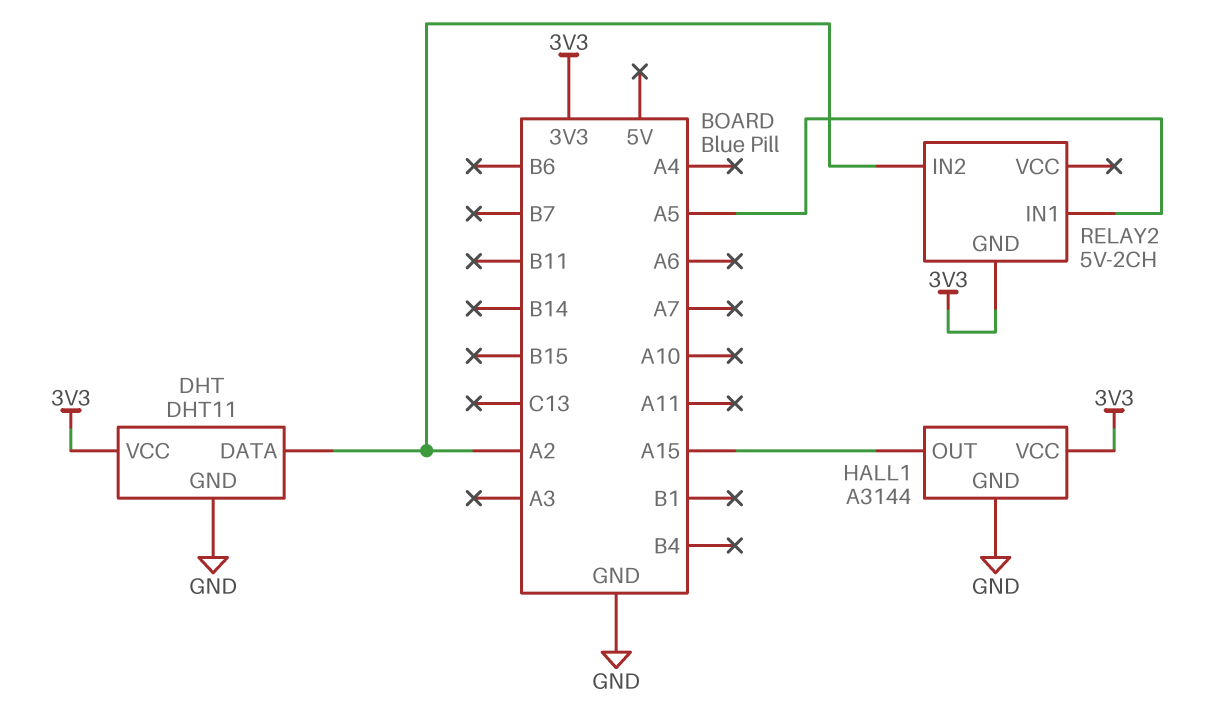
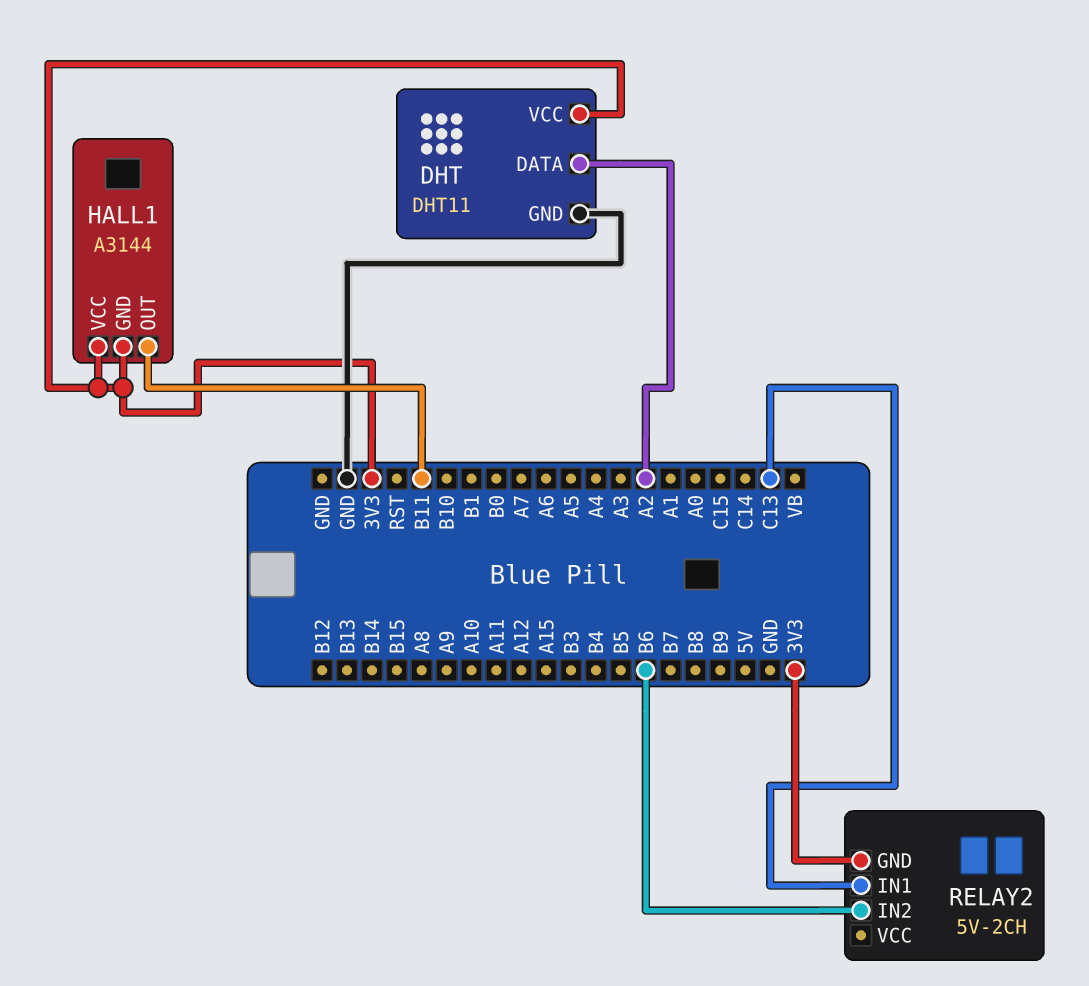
HALL1 pin GND: GND -> 3V3
HALL1 pin OUT: A15 -> B11
RELAY2 pin IN1: A5 -> C13
RELAY2 pin IN2: A2 -> B6

